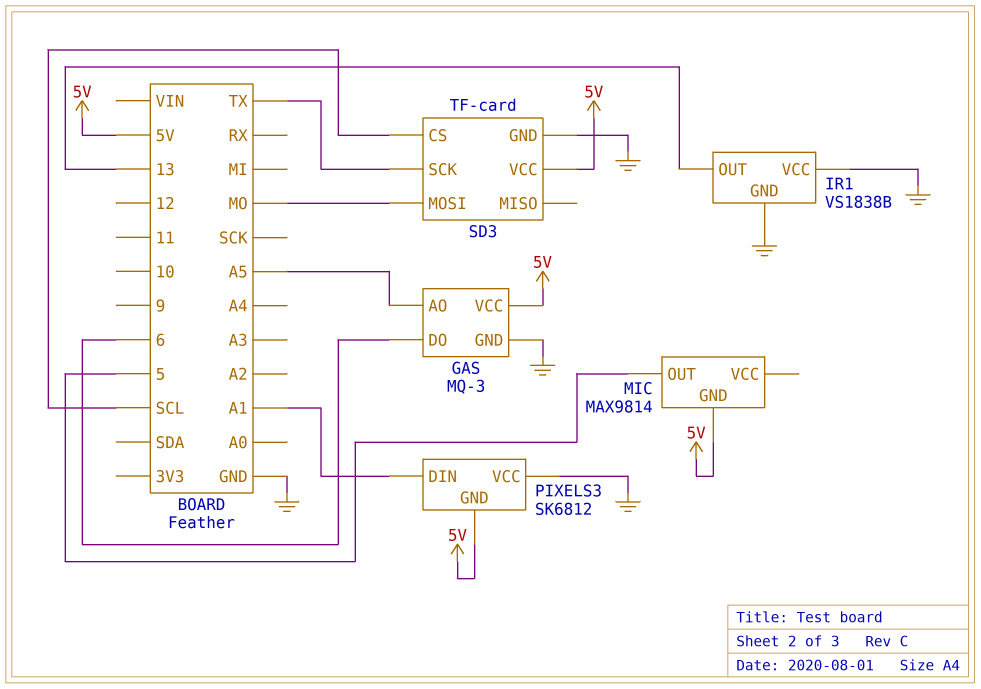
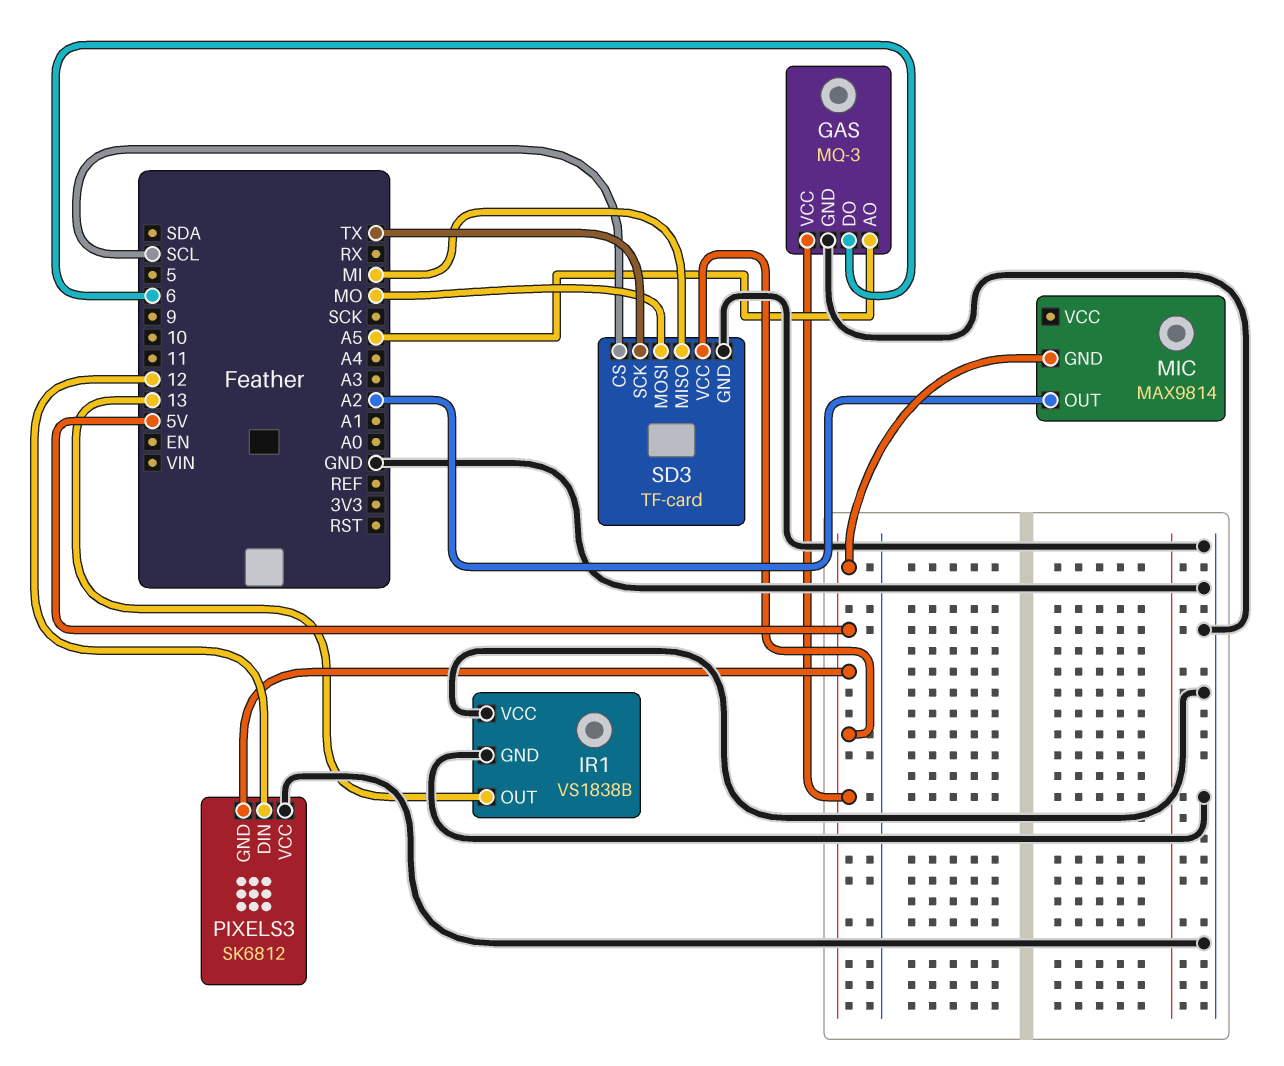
MIC pin OUT: 5 -> A2
PIXELS3 pin DIN: A1 -> 12
SD3 pin MISO: none -> MI

